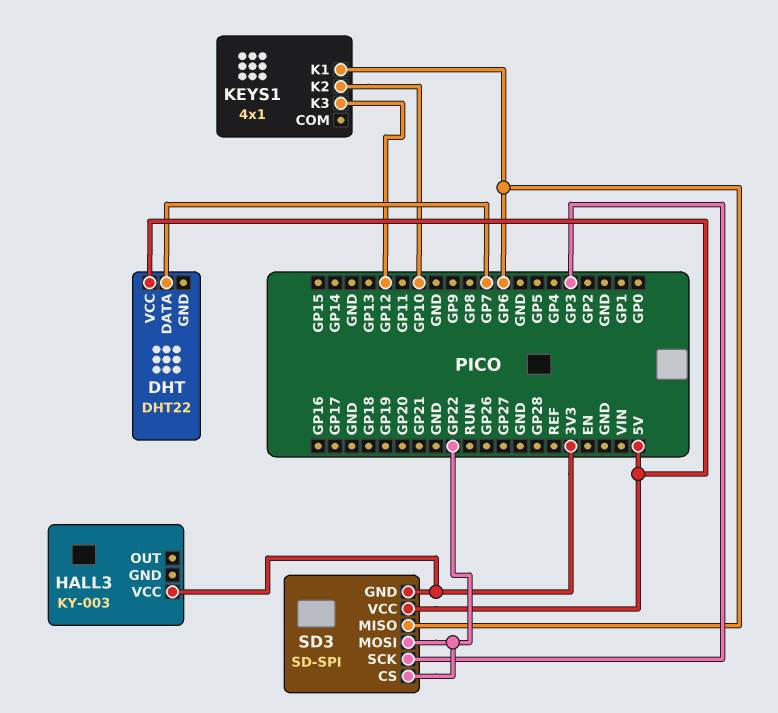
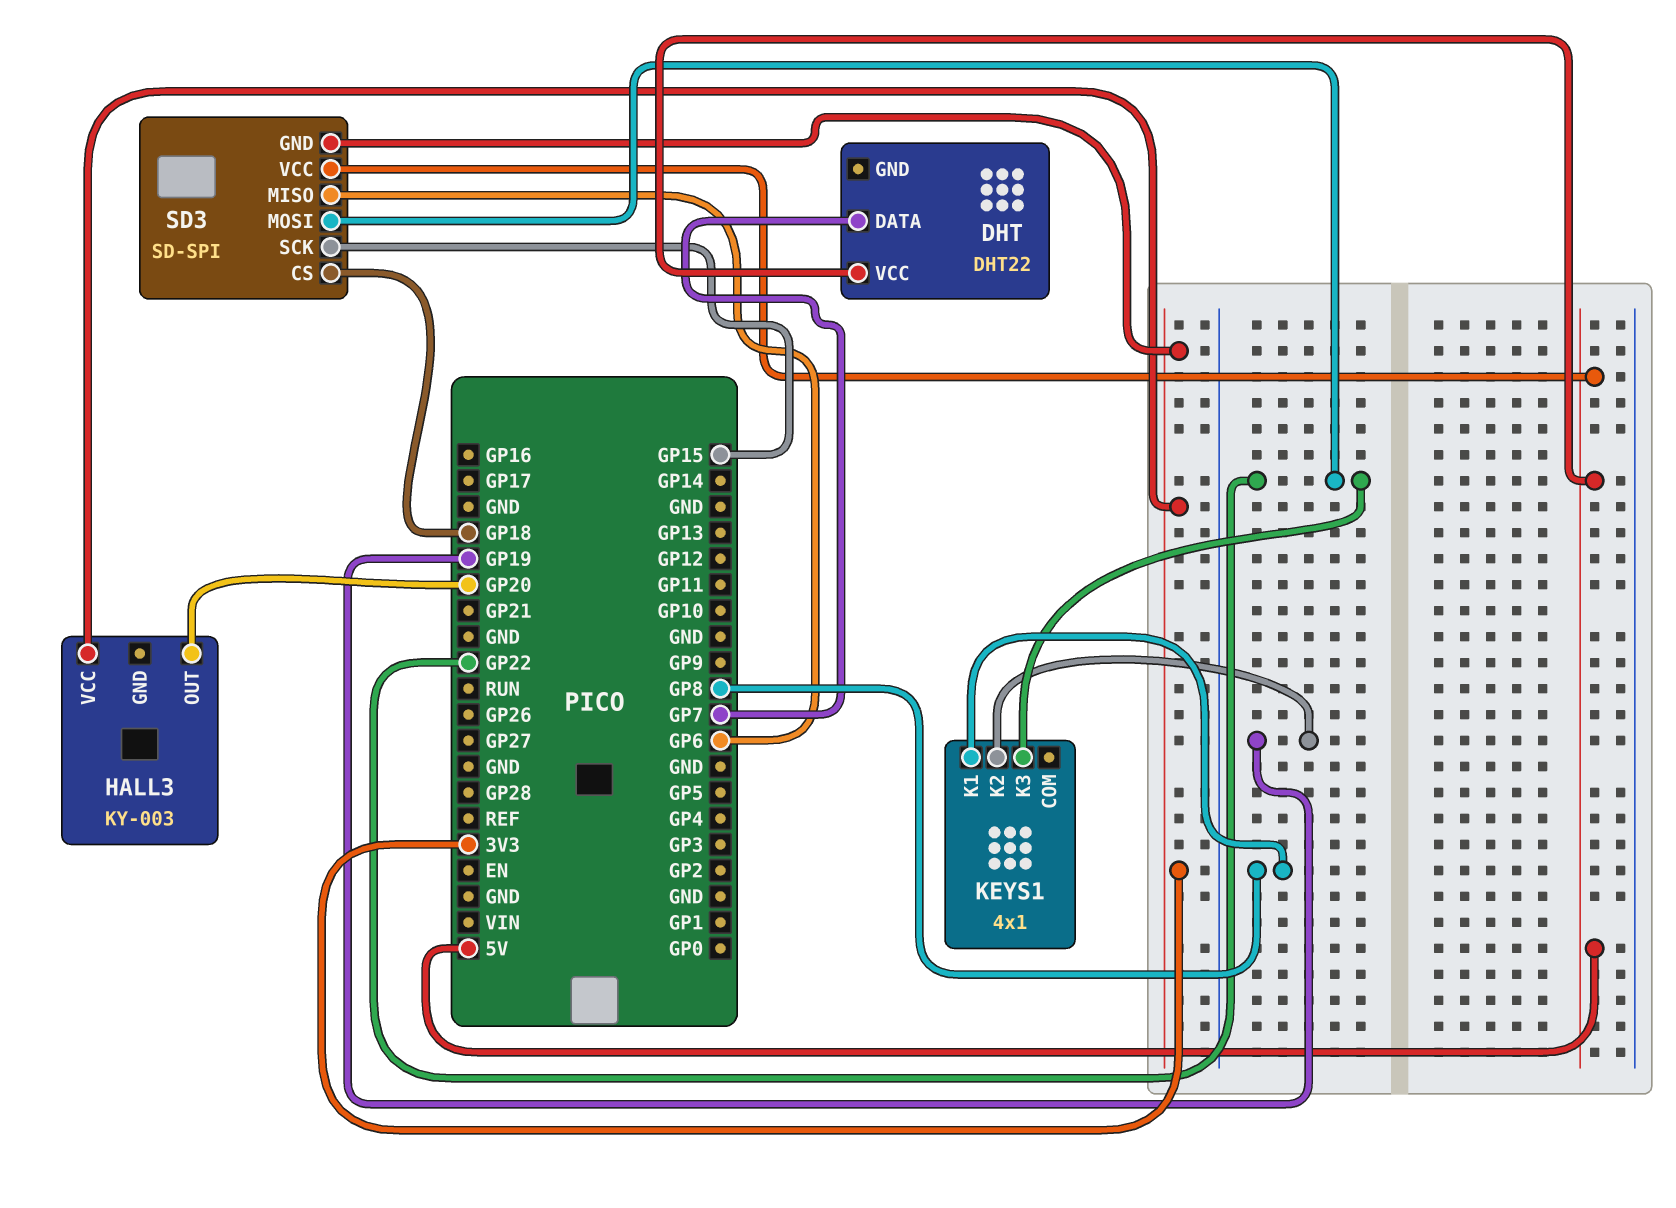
HALL3 pin OUT: none -> GP20
KEYS1 pin K1: GP6 -> GP8
KEYS1 pin K2: GP10 -> GP19
KEYS1 pin K3: GP12 -> GP22
SD3 pin CS: GP22 -> GP18
SD3 pin SCK: GP3 -> GP15

